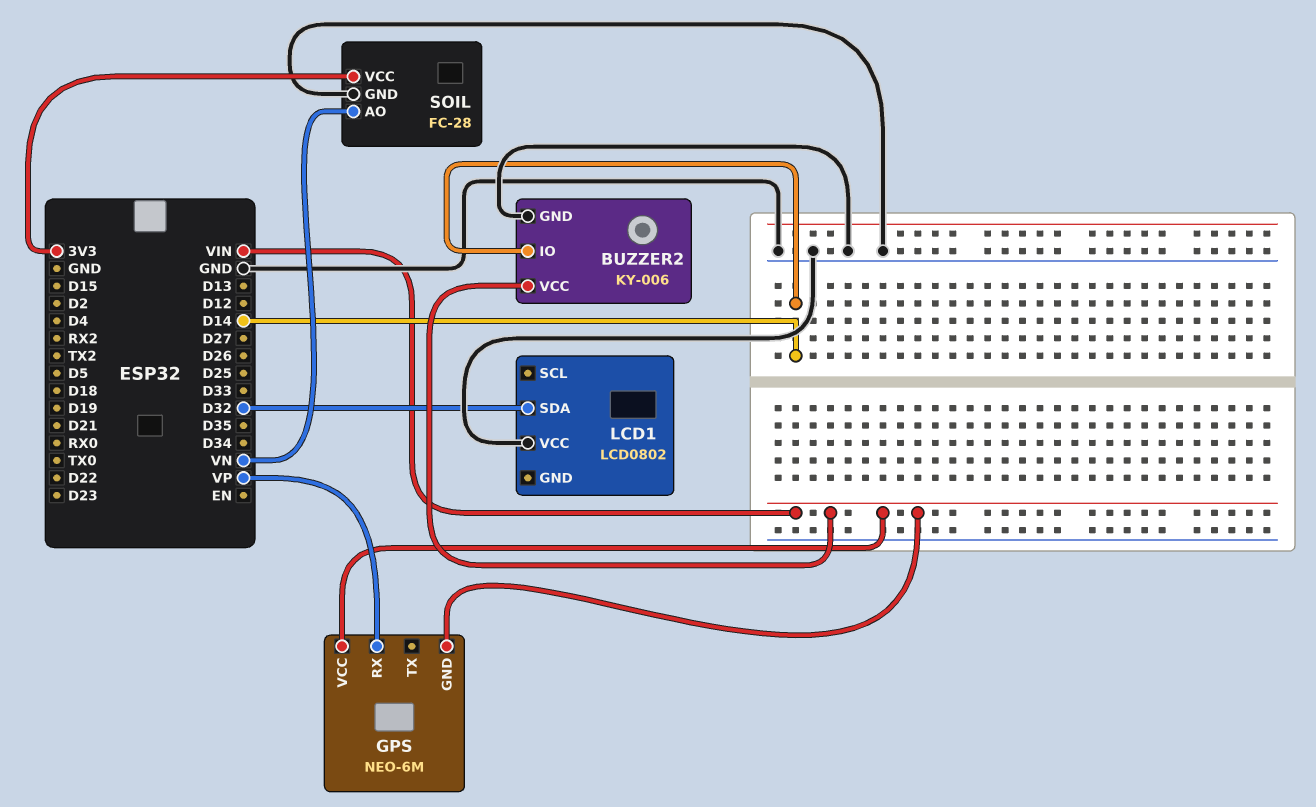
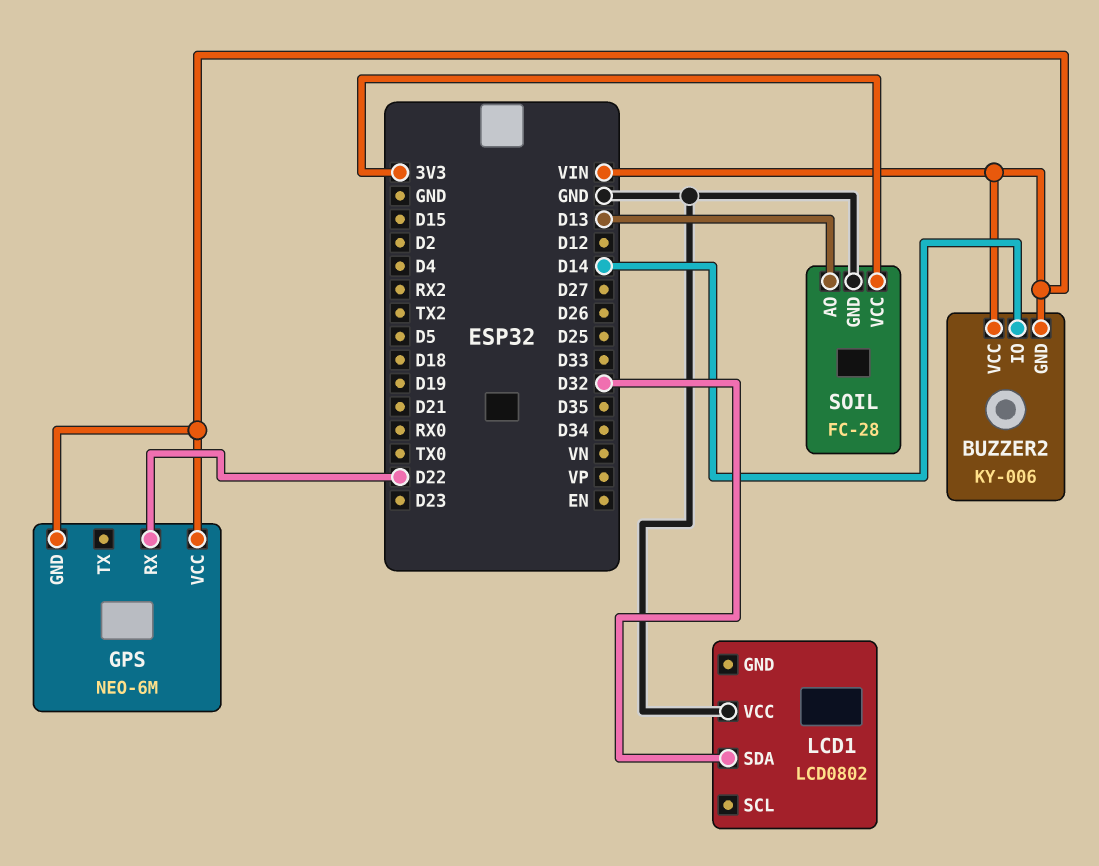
BUZZER2 pin GND: GND -> VIN
GPS pin RX: VP -> D22
SOIL pin AO: VN -> D13

